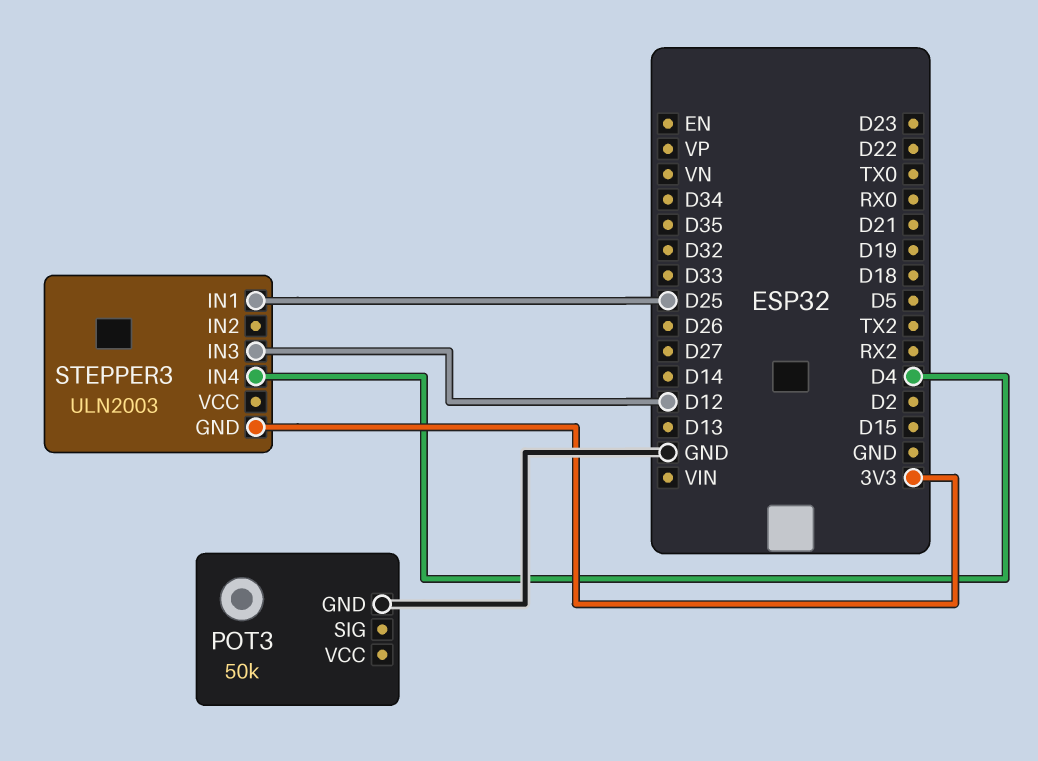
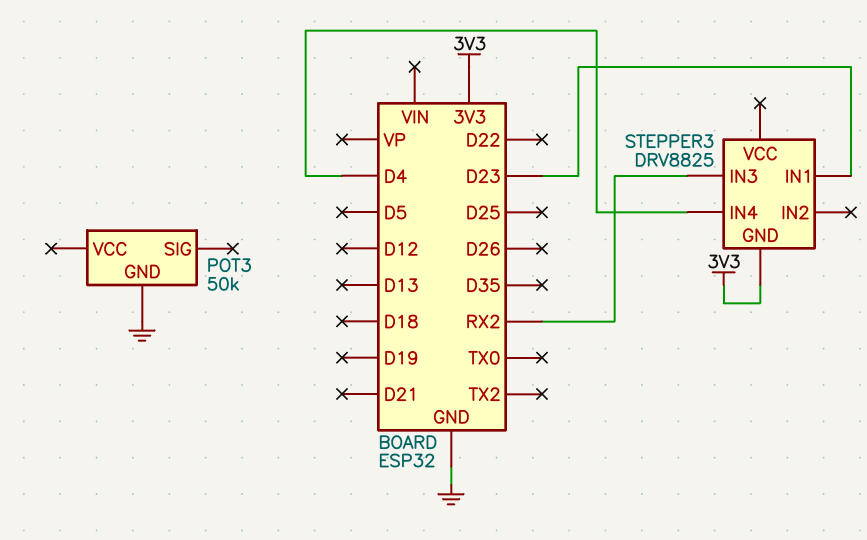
STEPPER3: ULN2003 -> DRV8825
STEPPER3 pin IN1: D25 -> D23
STEPPER3 pin IN3: D12 -> RX2

